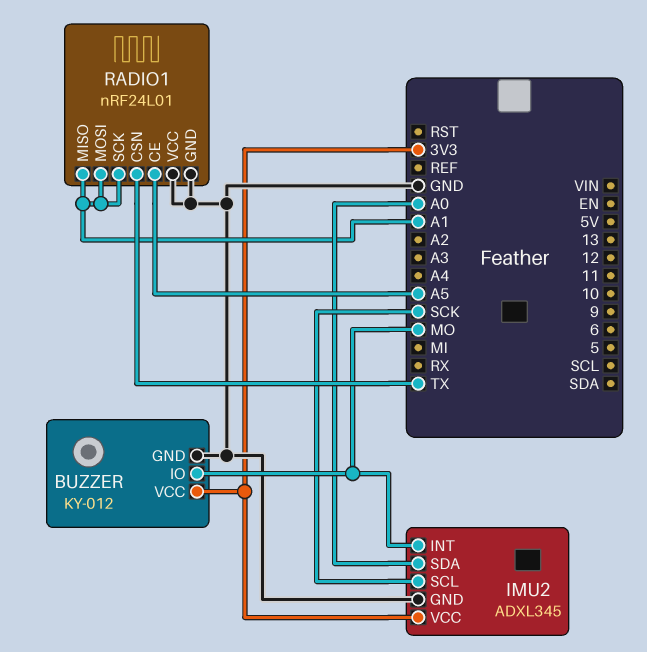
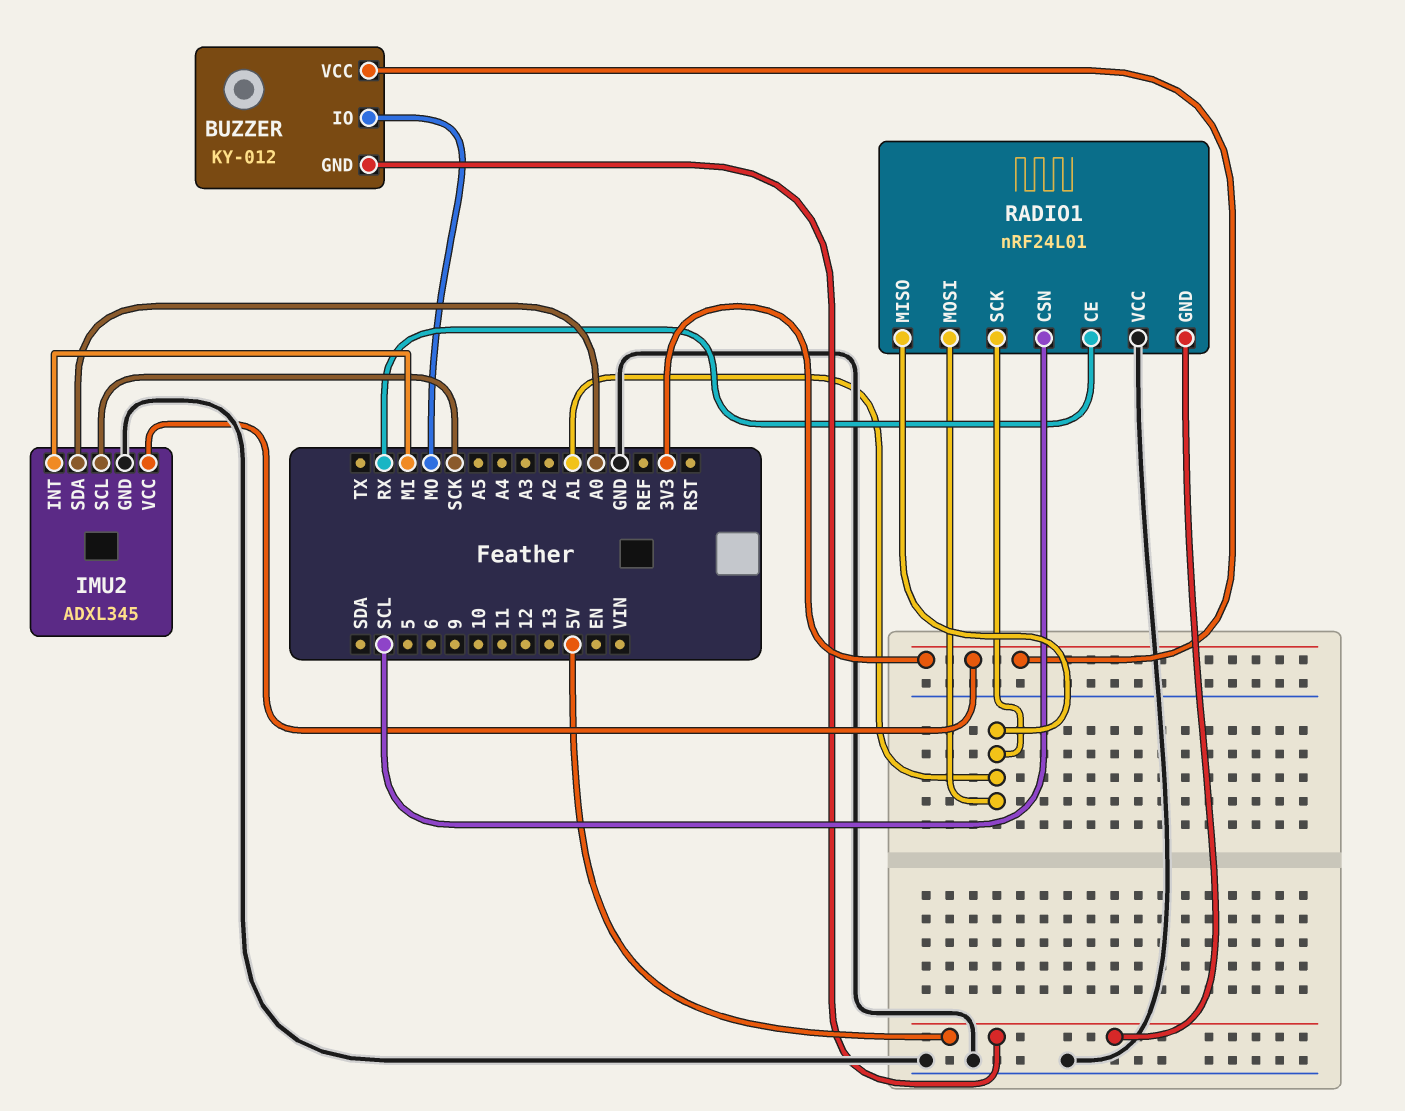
BUZZER pin GND: GND -> 5V
IMU2 pin INT: MO -> MI
RADIO1 pin CE: A5 -> RX
RADIO1 pin CSN: TX -> SCL
RADIO1 pin GND: GND -> 5V

